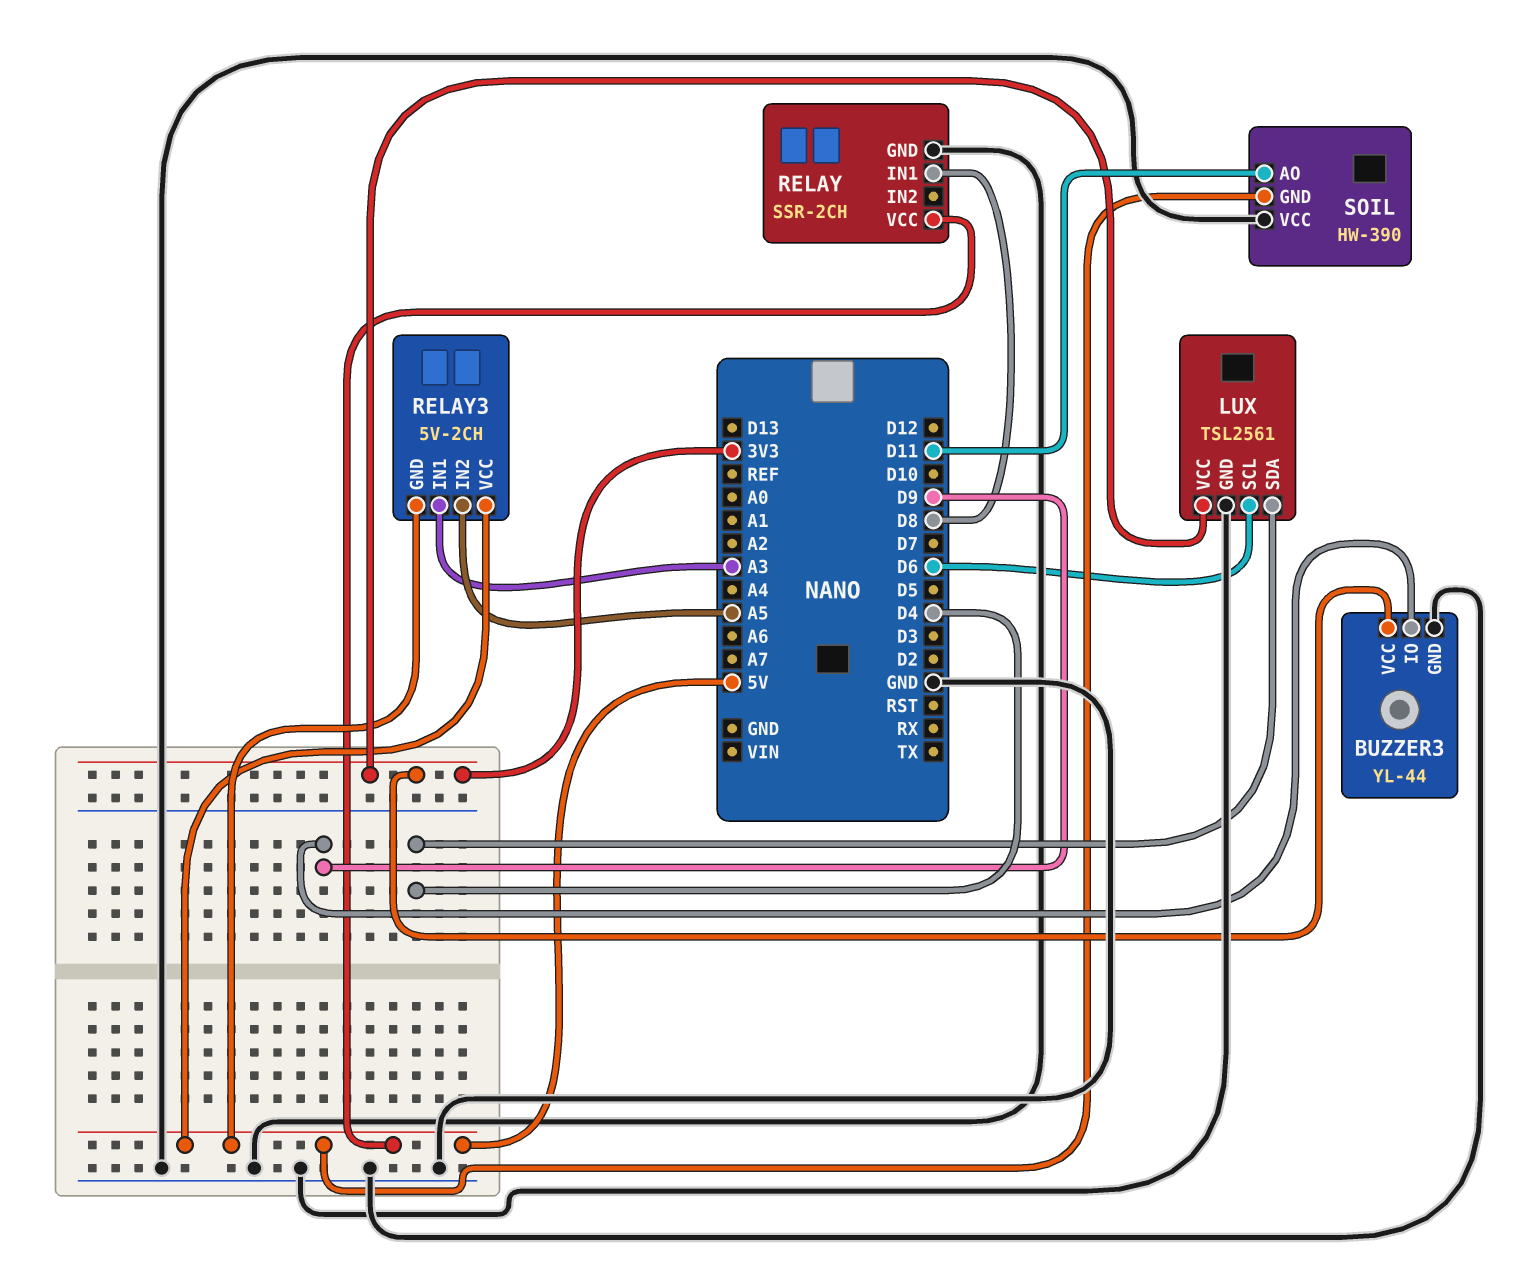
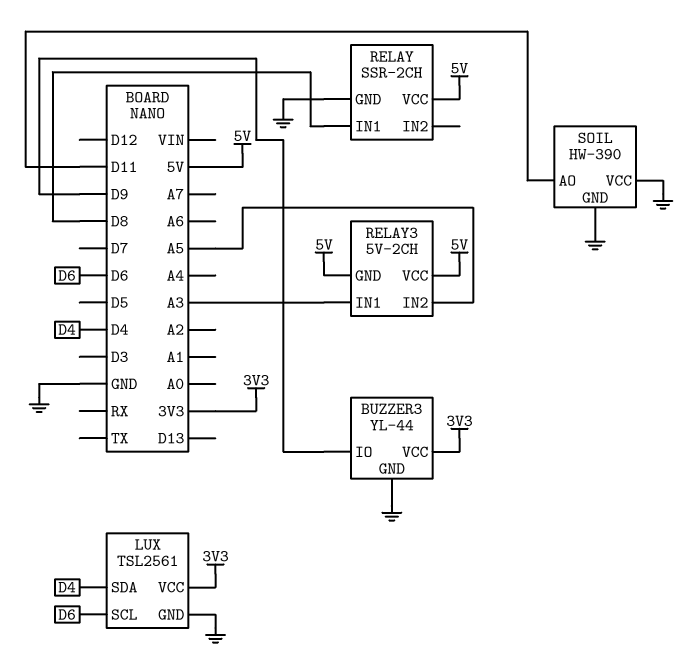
SOIL pin GND: 5V -> GND

